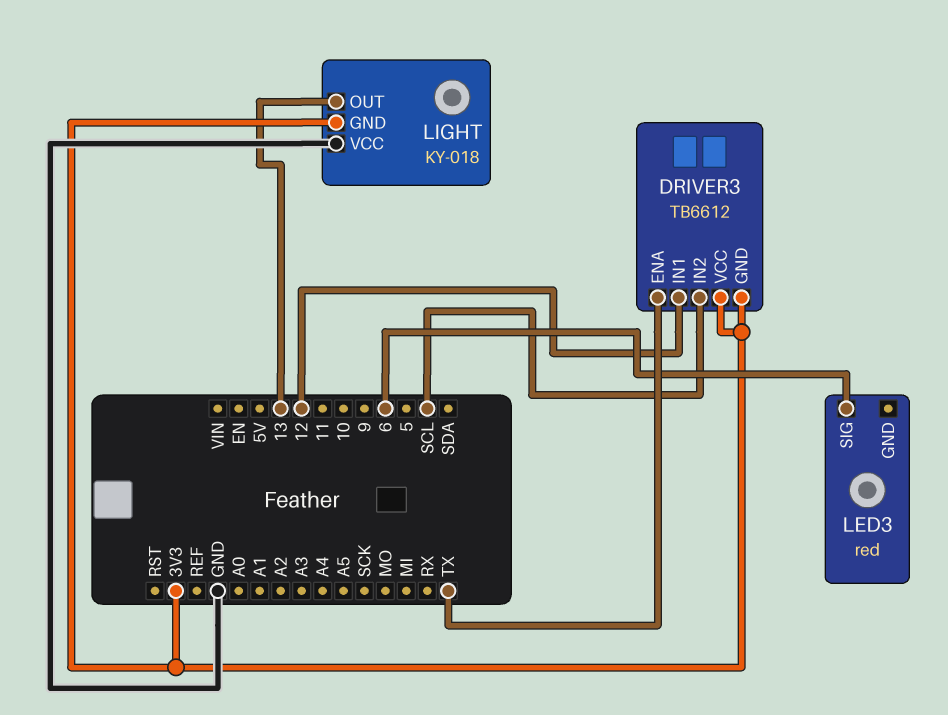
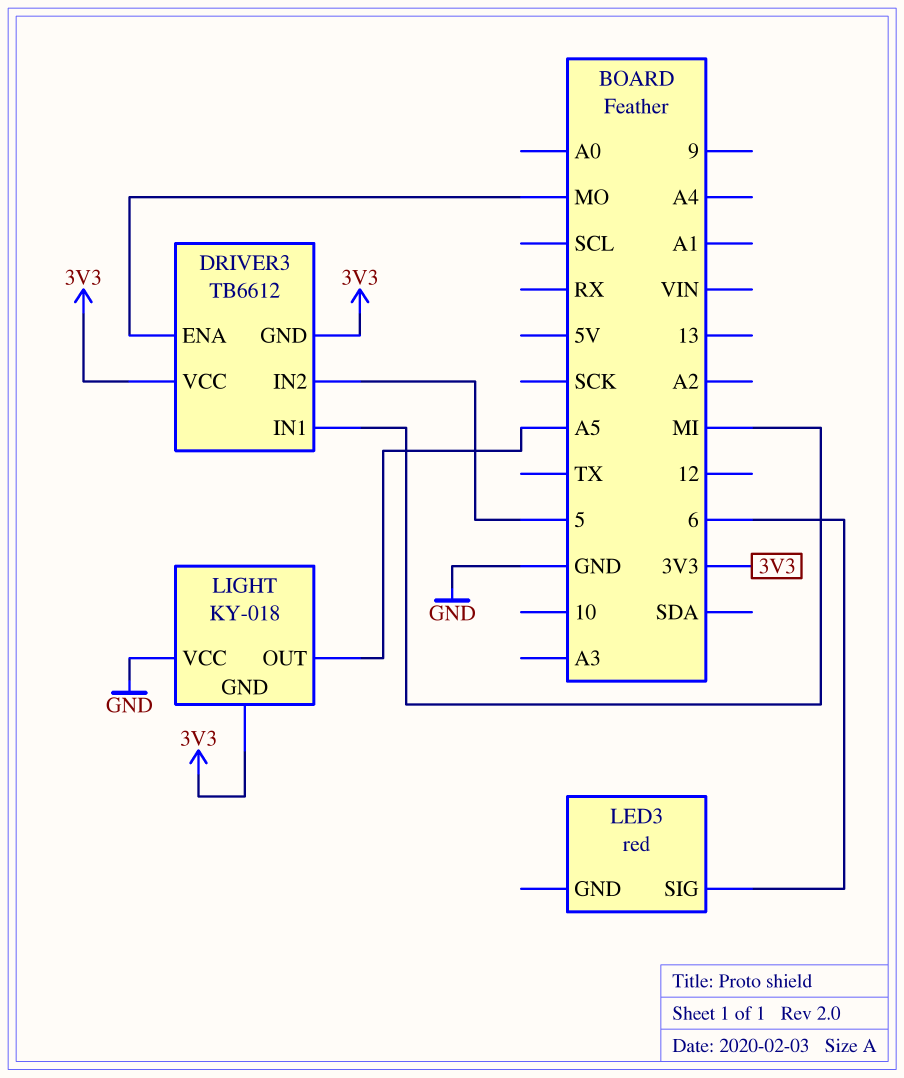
DRIVER3 pin ENA: TX -> MO
DRIVER3 pin IN1: 12 -> MI
DRIVER3 pin IN2: SCL -> 5
LIGHT pin OUT: 13 -> A5

